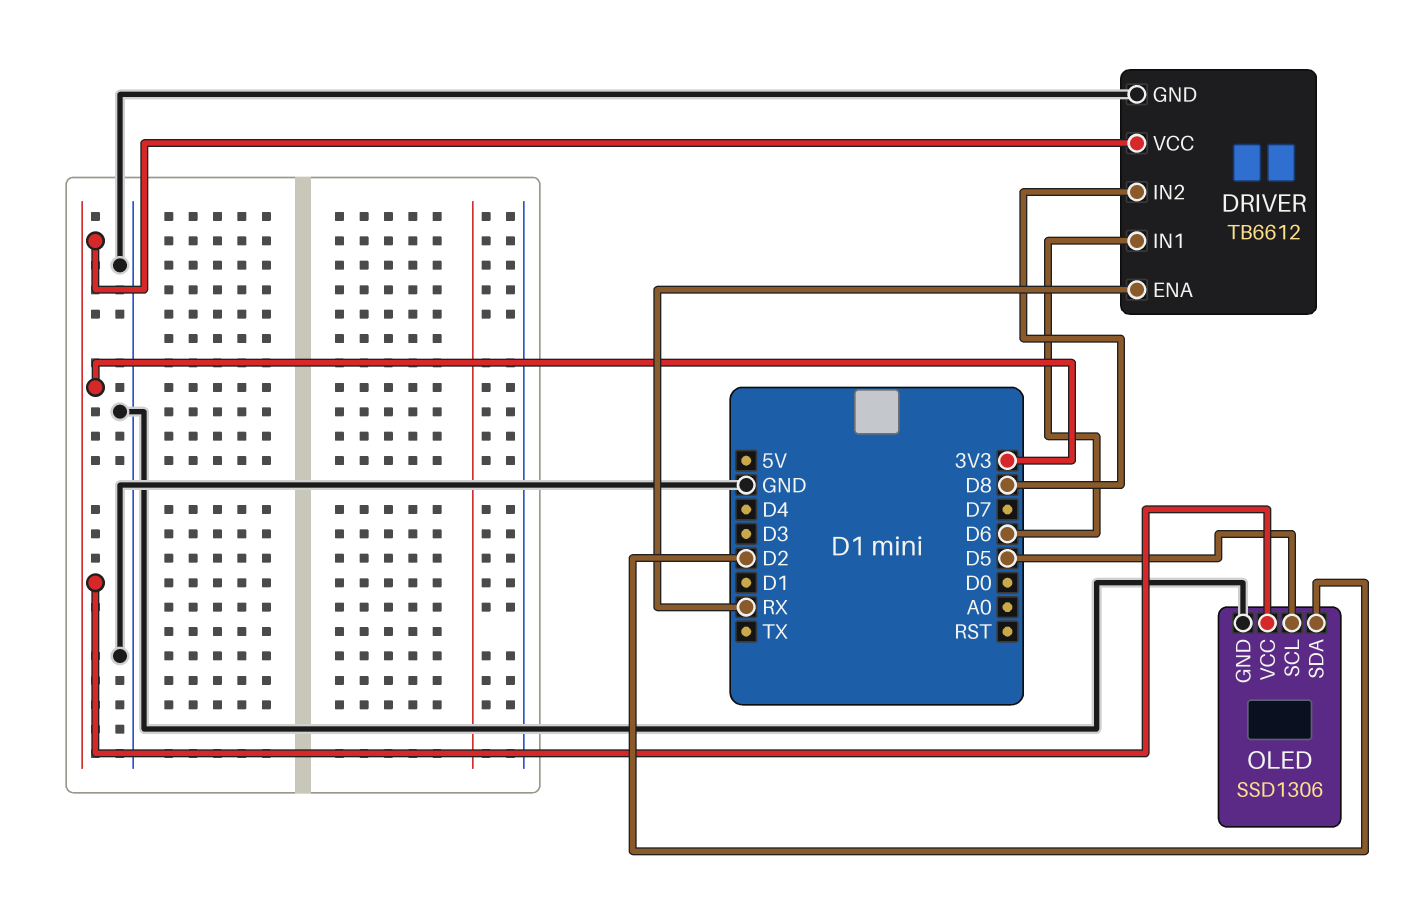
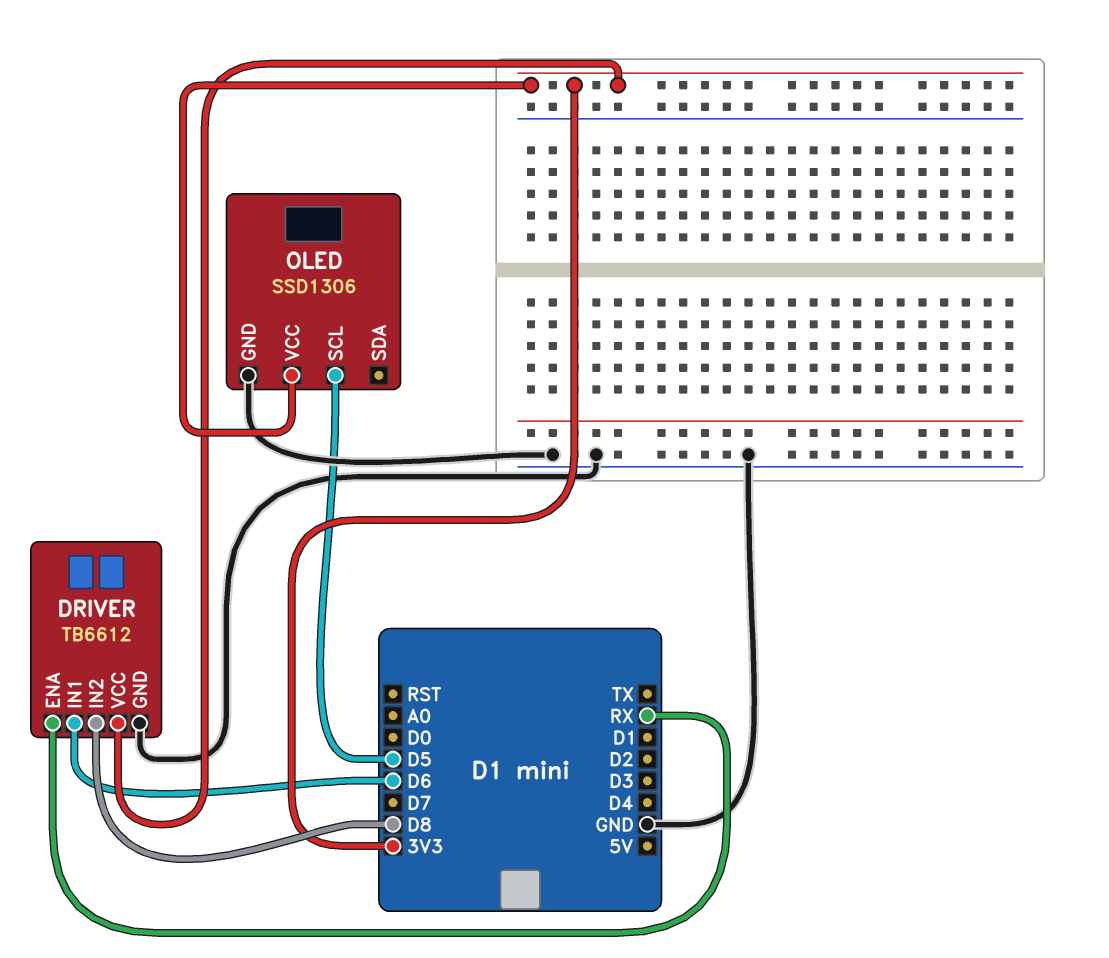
OLED pin SDA: D2 -> none

